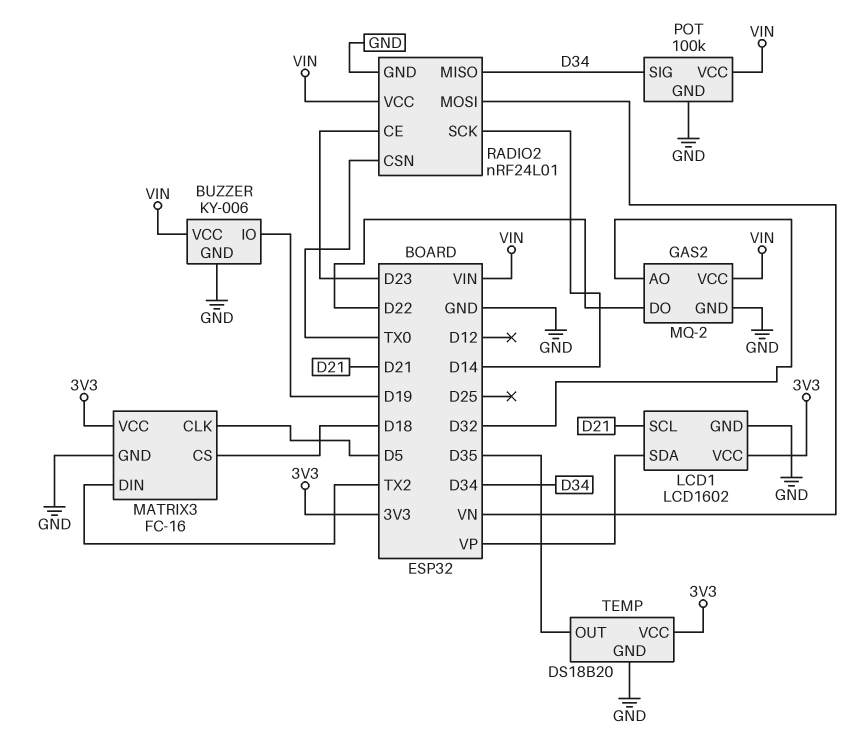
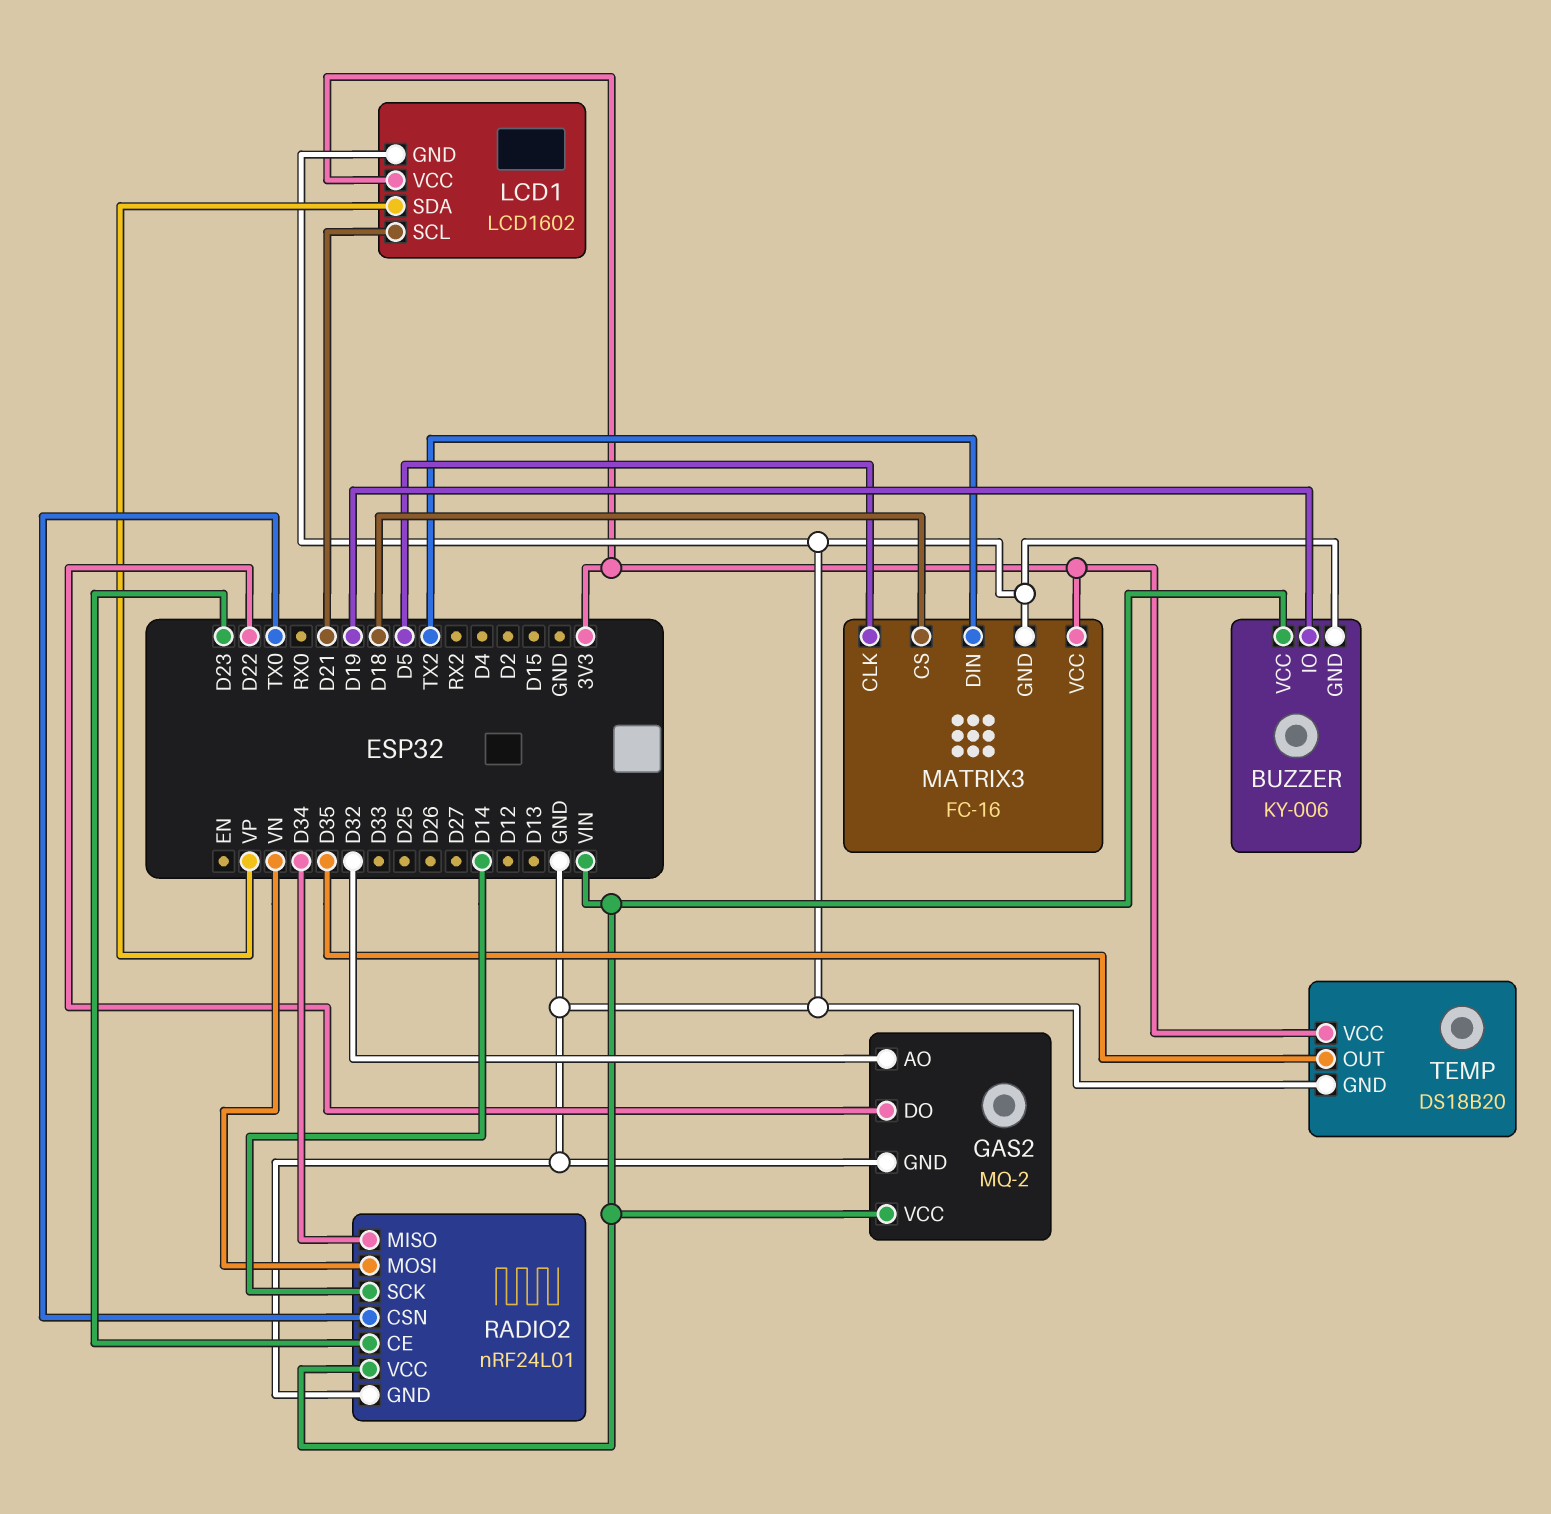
POT: 100k -> none
POT pin GND: GND -> none
POT pin SIG: D34 -> none
POT pin VCC: VIN -> none

